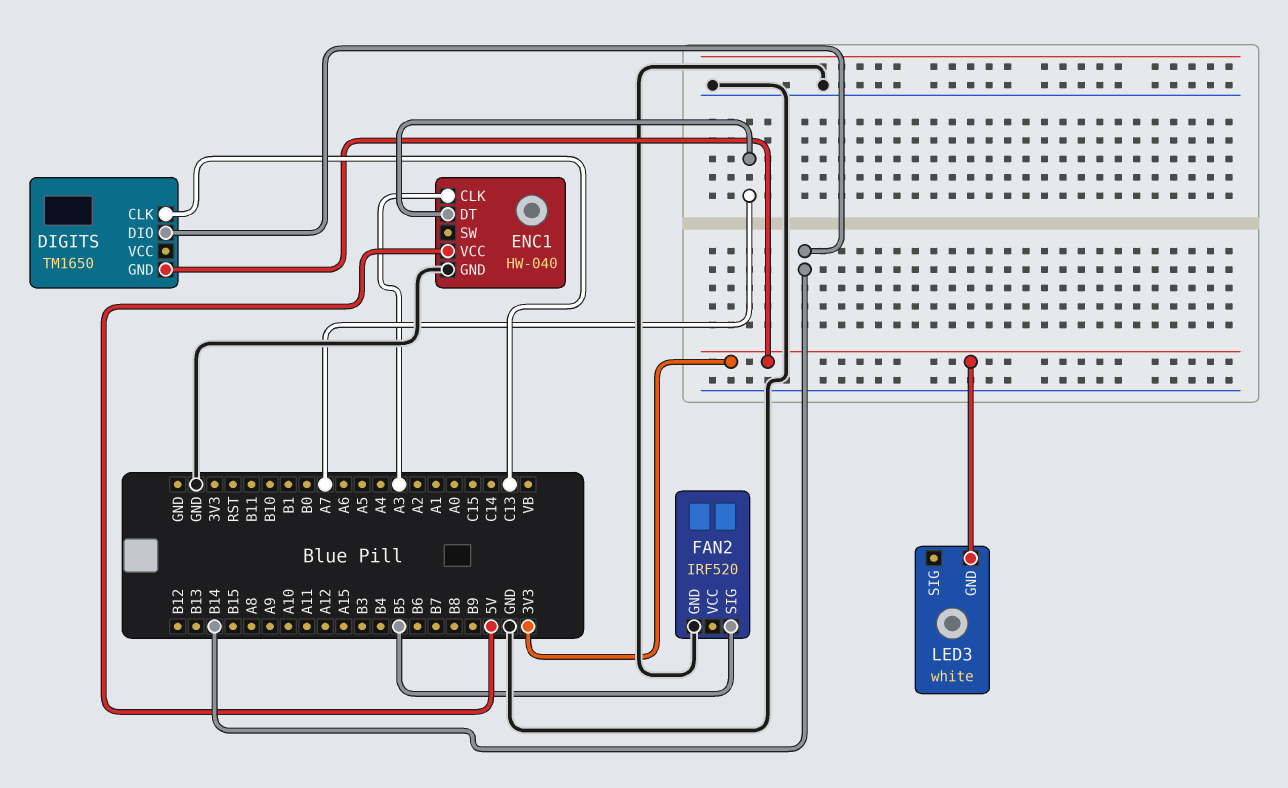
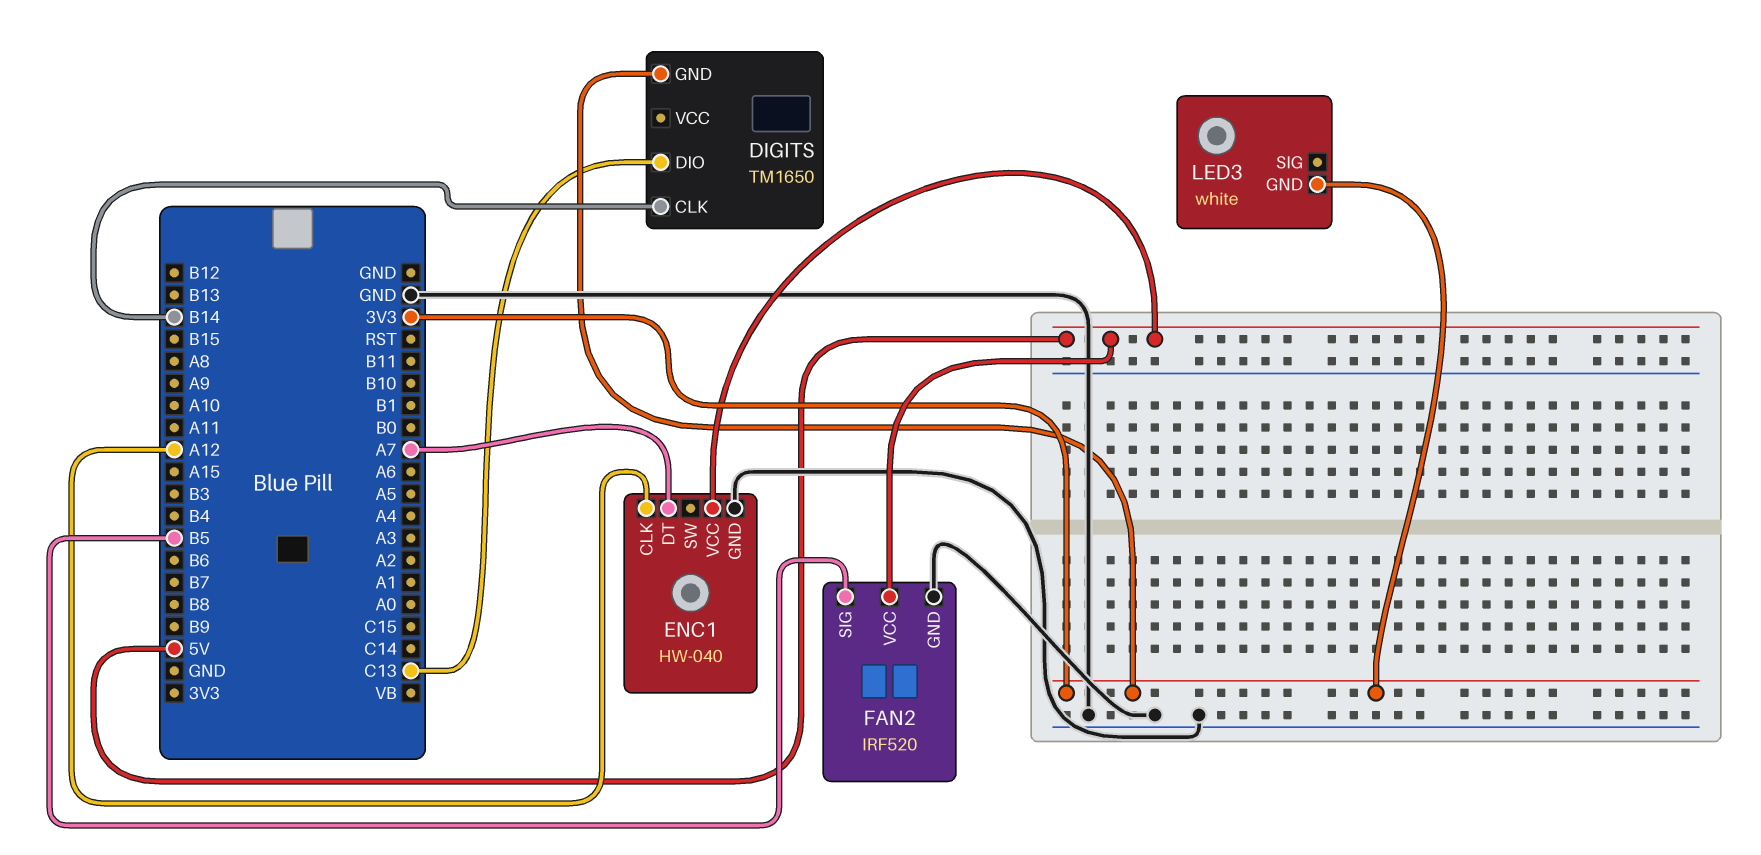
DIGITS pin CLK: C13 -> B14
DIGITS pin DIO: B14 -> C13
ENC1 pin CLK: A3 -> A12
FAN2 pin VCC: none -> 5V

